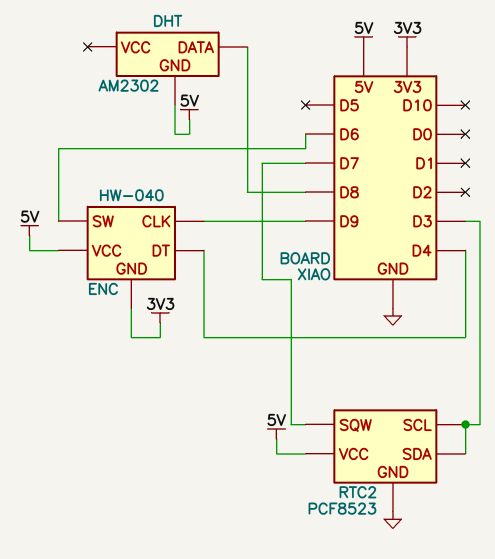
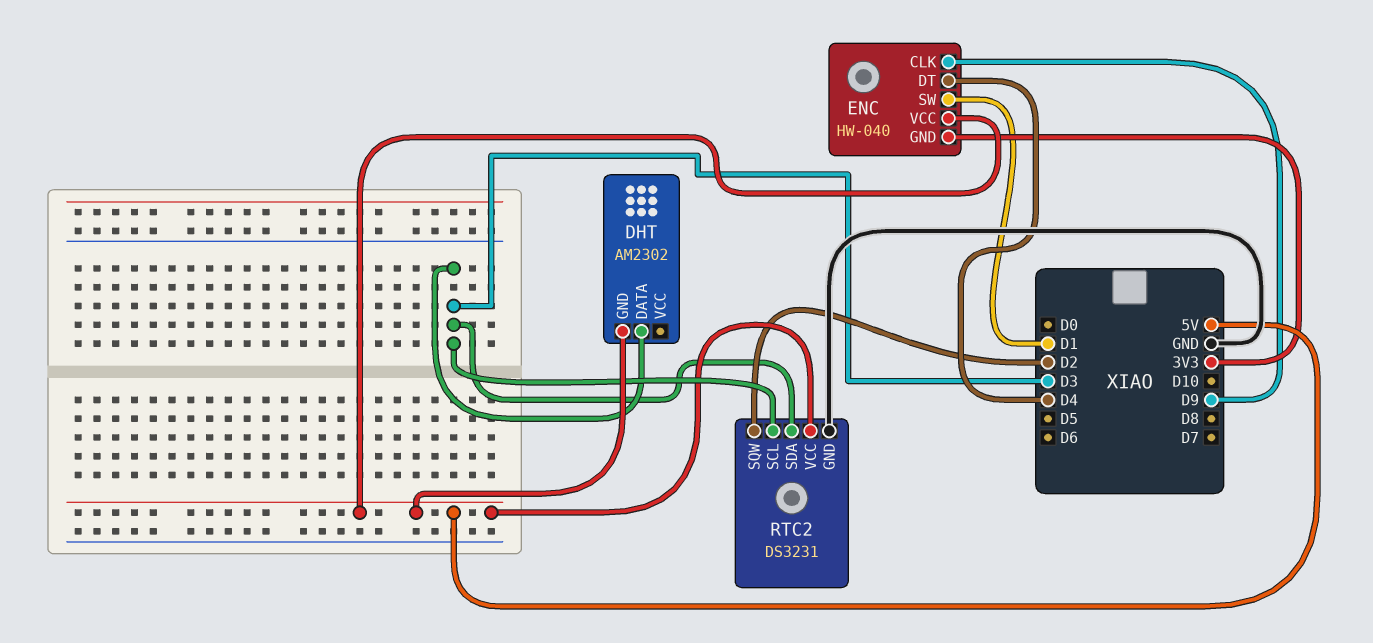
DHT pin DATA: D8 -> D3
ENC pin SW: D6 -> D1
RTC2: PCF8523 -> DS3231
RTC2 pin SQW: D7 -> D2

